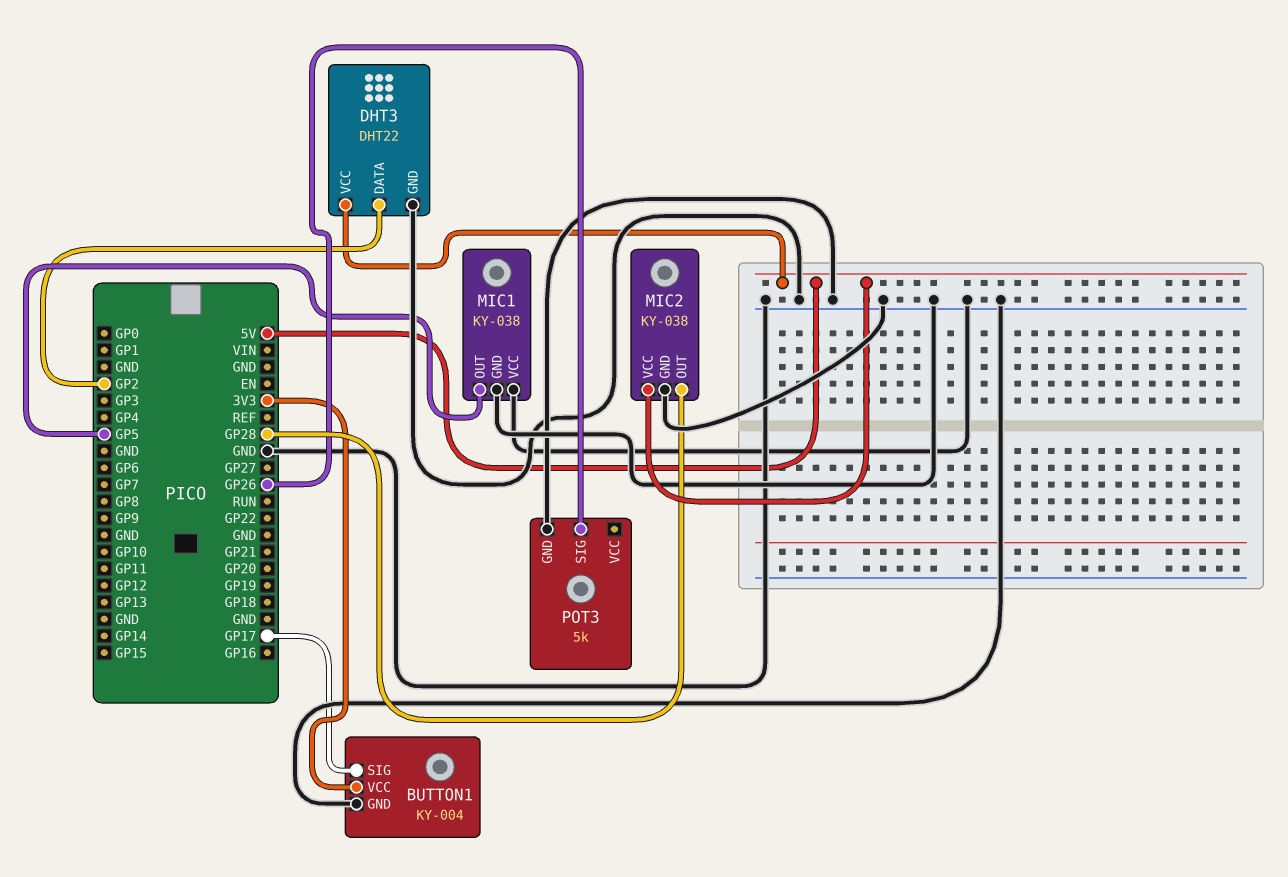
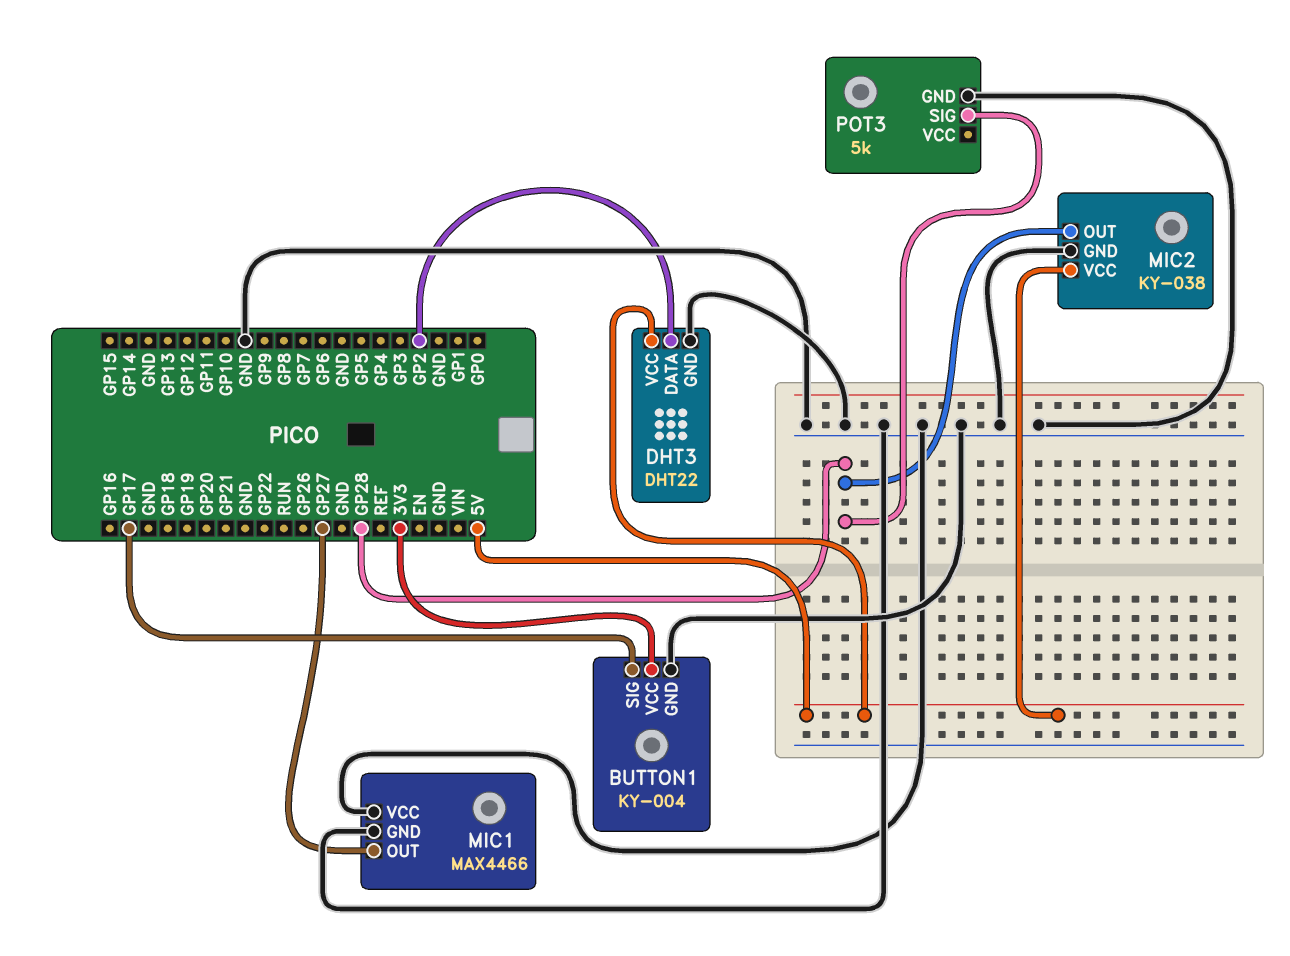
MIC1: KY-038 -> MAX4466
MIC1 pin OUT: GP5 -> GP27
POT3 pin SIG: GP26 -> GP28

